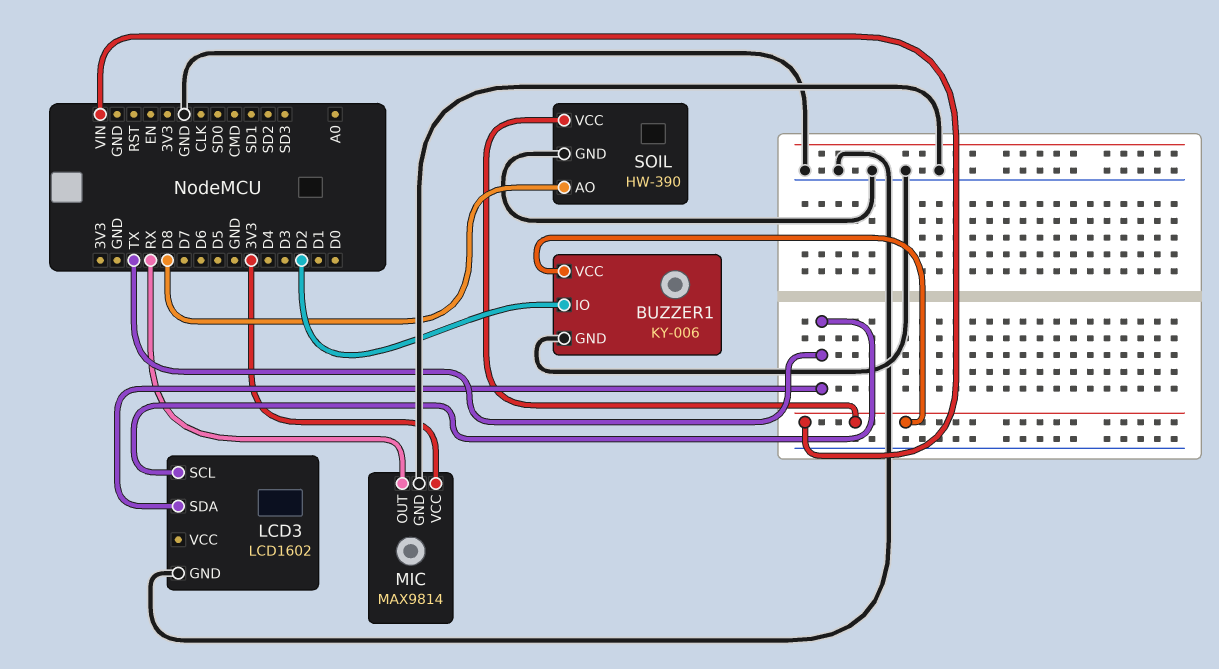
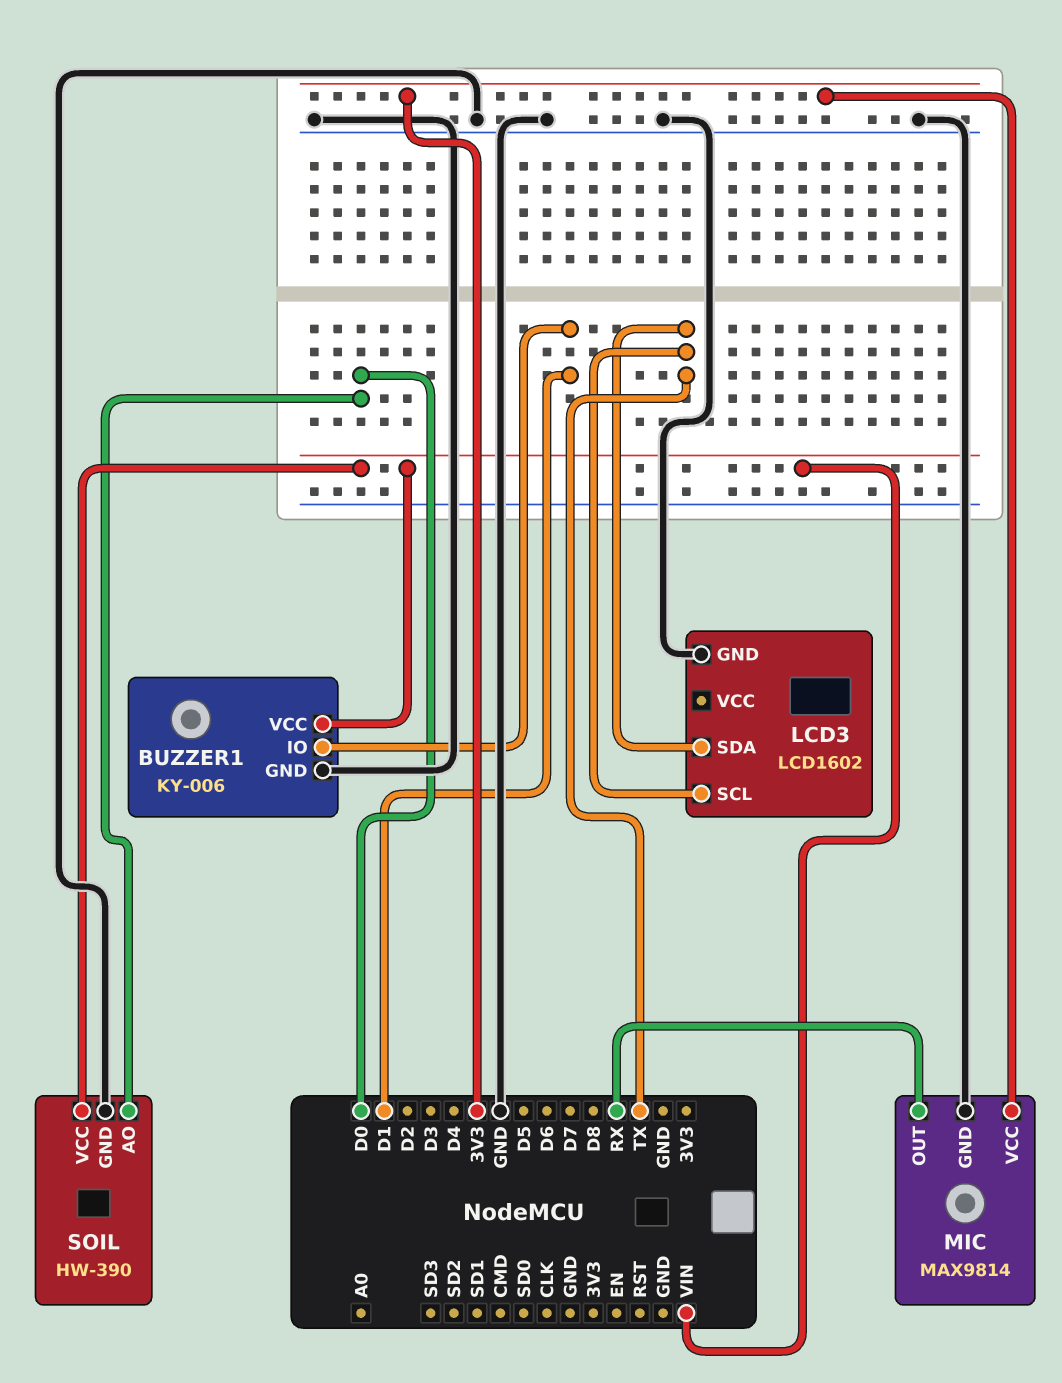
BUZZER1 pin IO: D2 -> D1
SOIL pin AO: D8 -> D0

